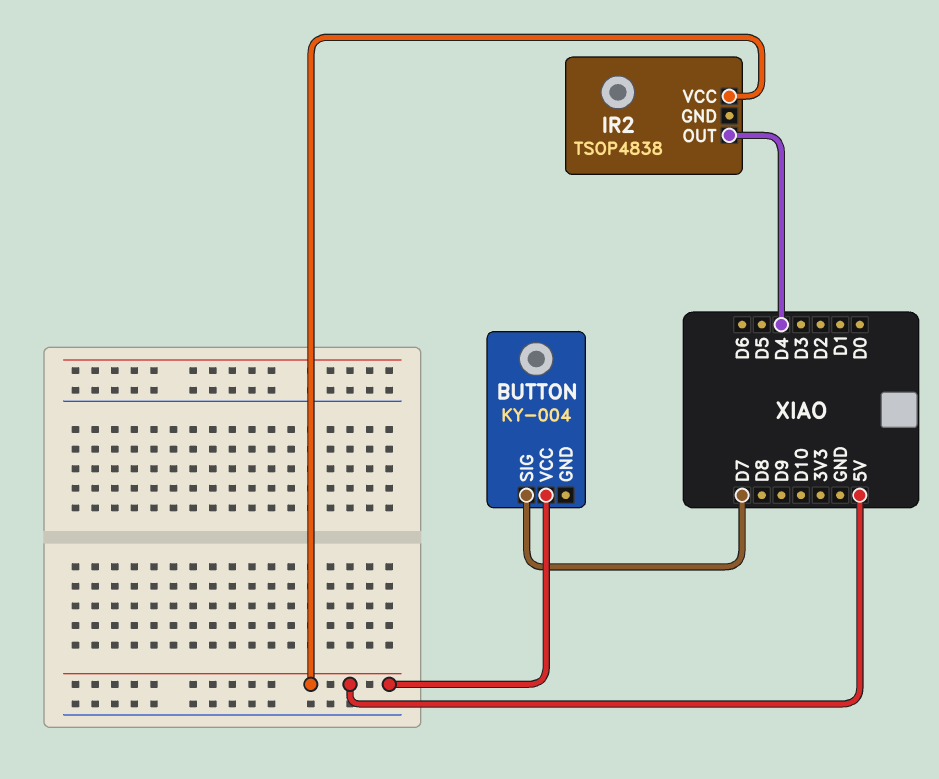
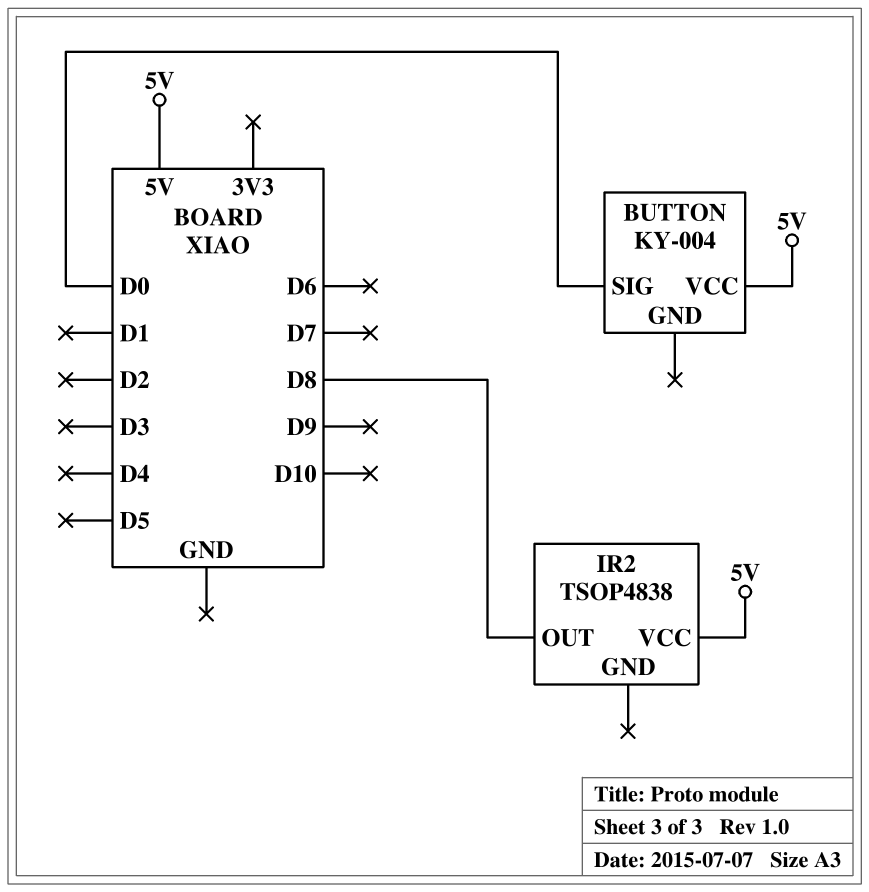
BUTTON pin SIG: D7 -> D0
IR2 pin OUT: D4 -> D8

